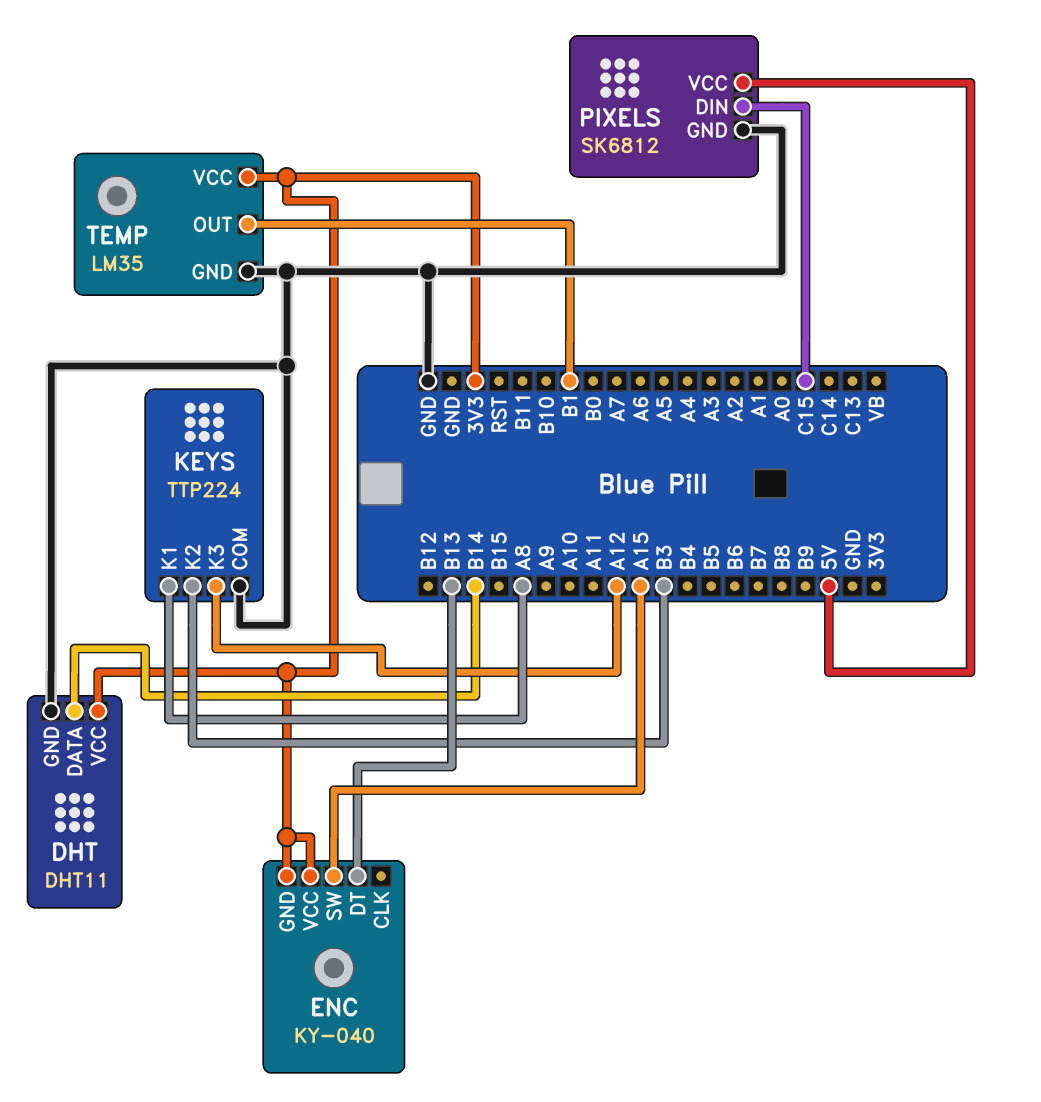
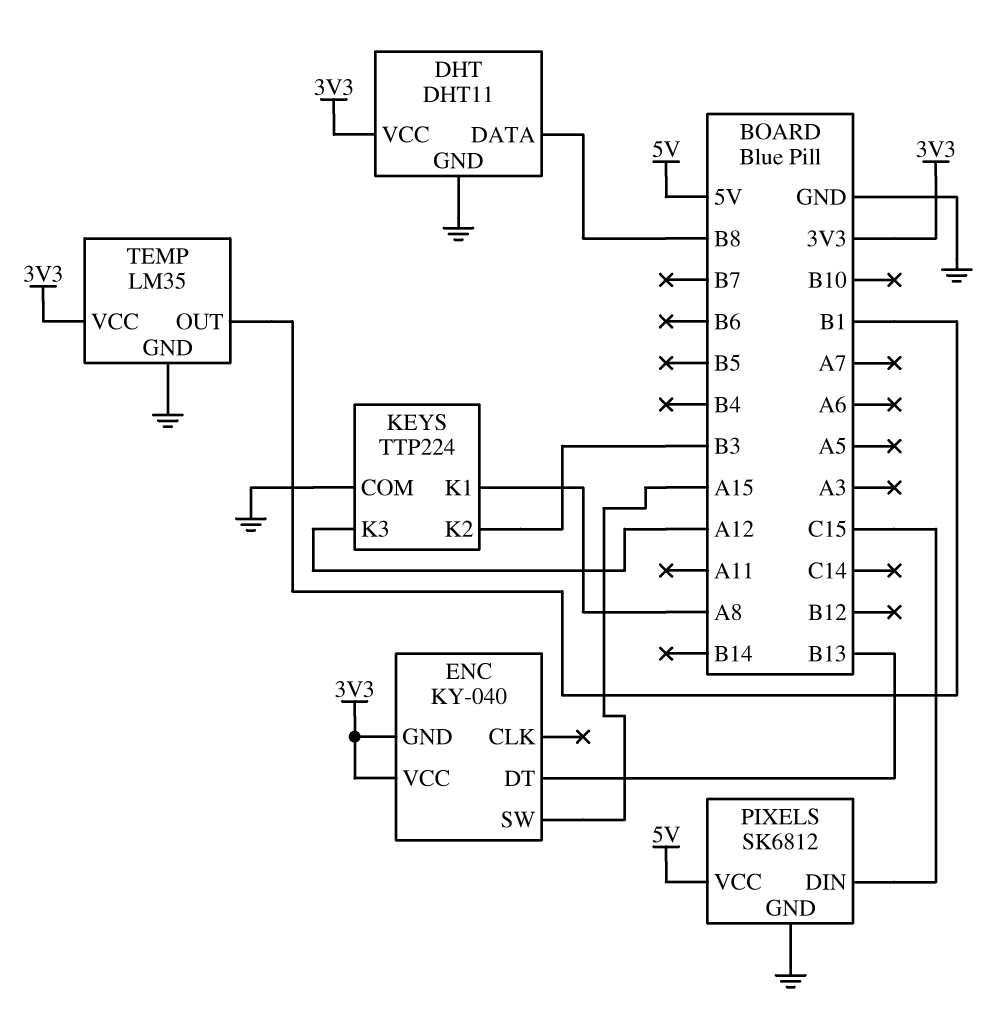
DHT pin DATA: B14 -> B8

